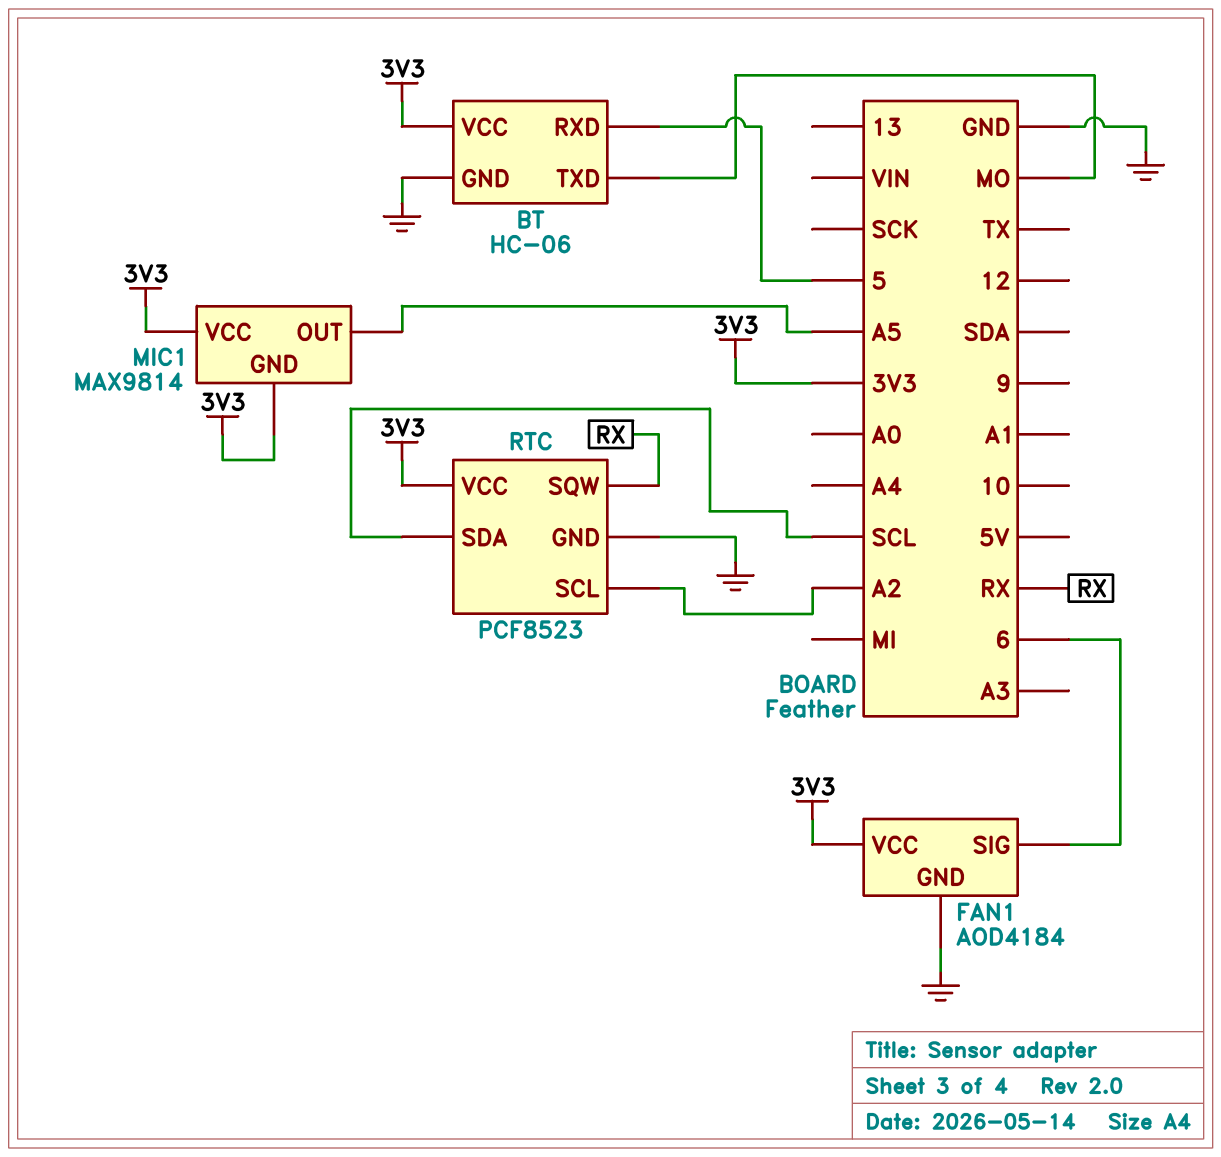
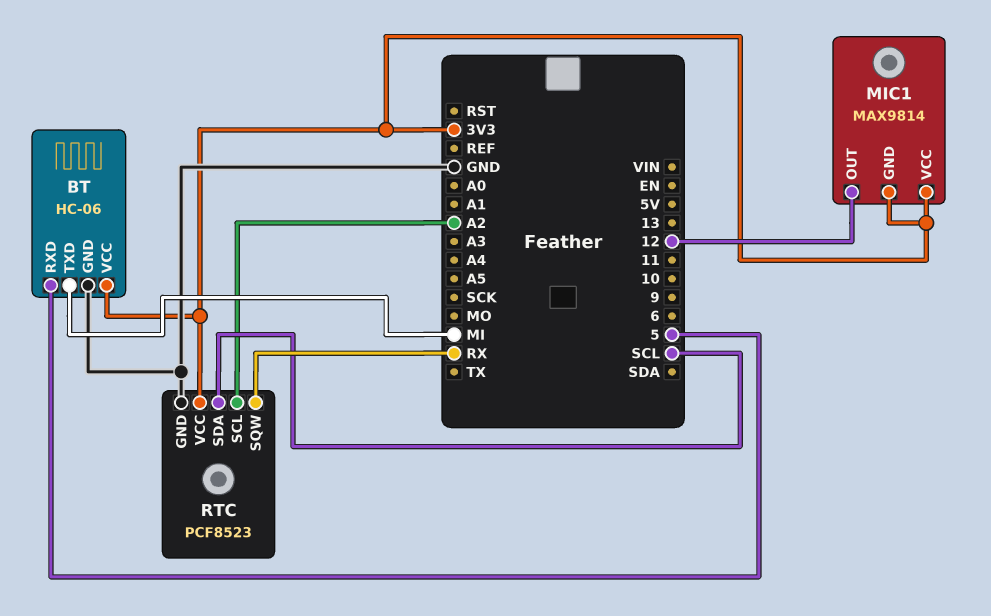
BT pin TXD: MO -> MI
FAN1: AOD4184 -> none
FAN1 pin GND: GND -> none
FAN1 pin SIG: 6 -> none
FAN1 pin VCC: 3V3 -> none
MIC1 pin OUT: A5 -> 12

